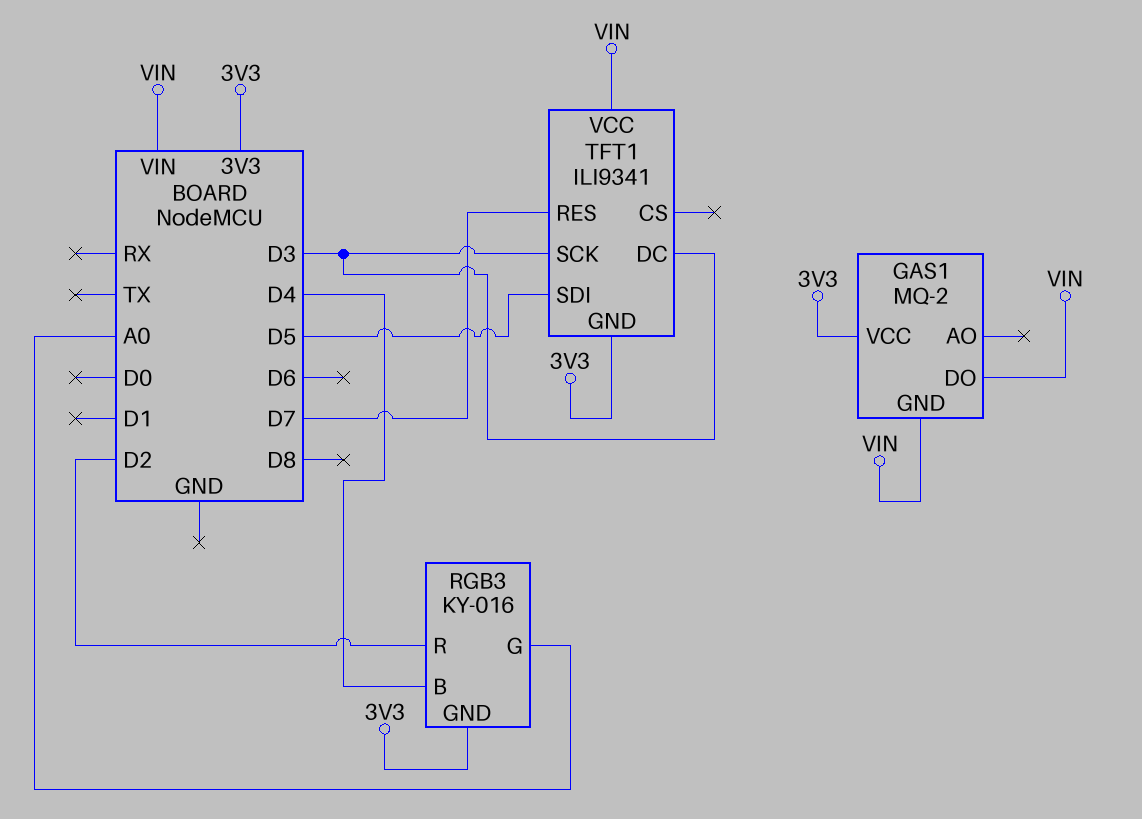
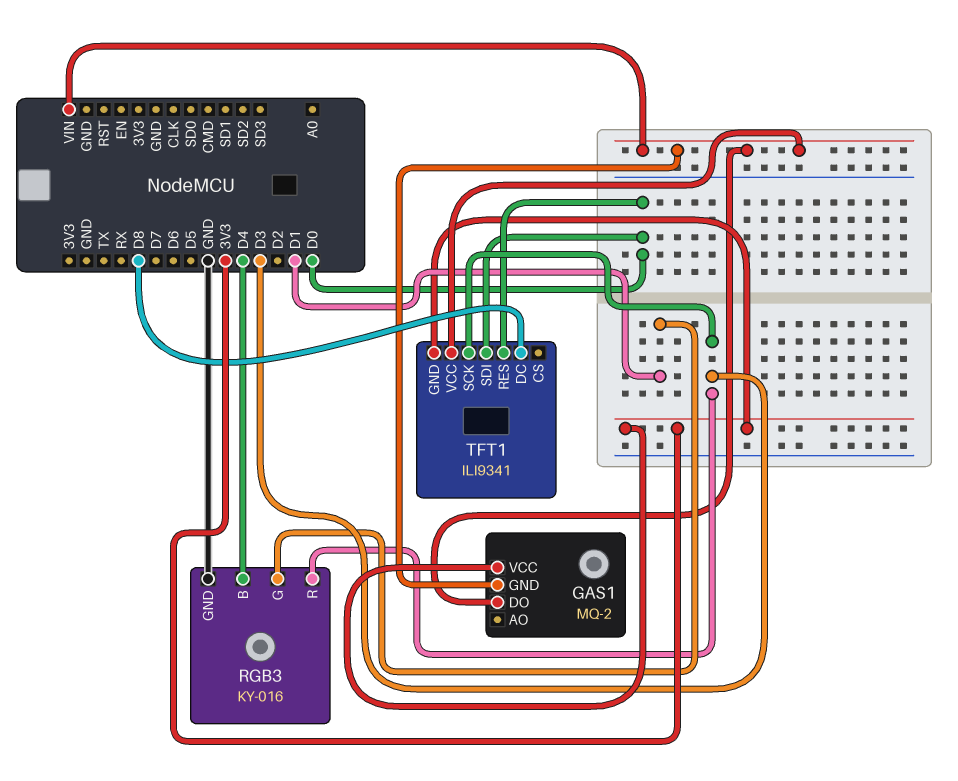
RGB3 pin G: A0 -> D1
RGB3 pin GND: 3V3 -> GND
RGB3 pin R: D2 -> D3
TFT1 pin DC: D3 -> D8
TFT1 pin RES: D7 -> D0
TFT1 pin SDI: D5 -> D0

